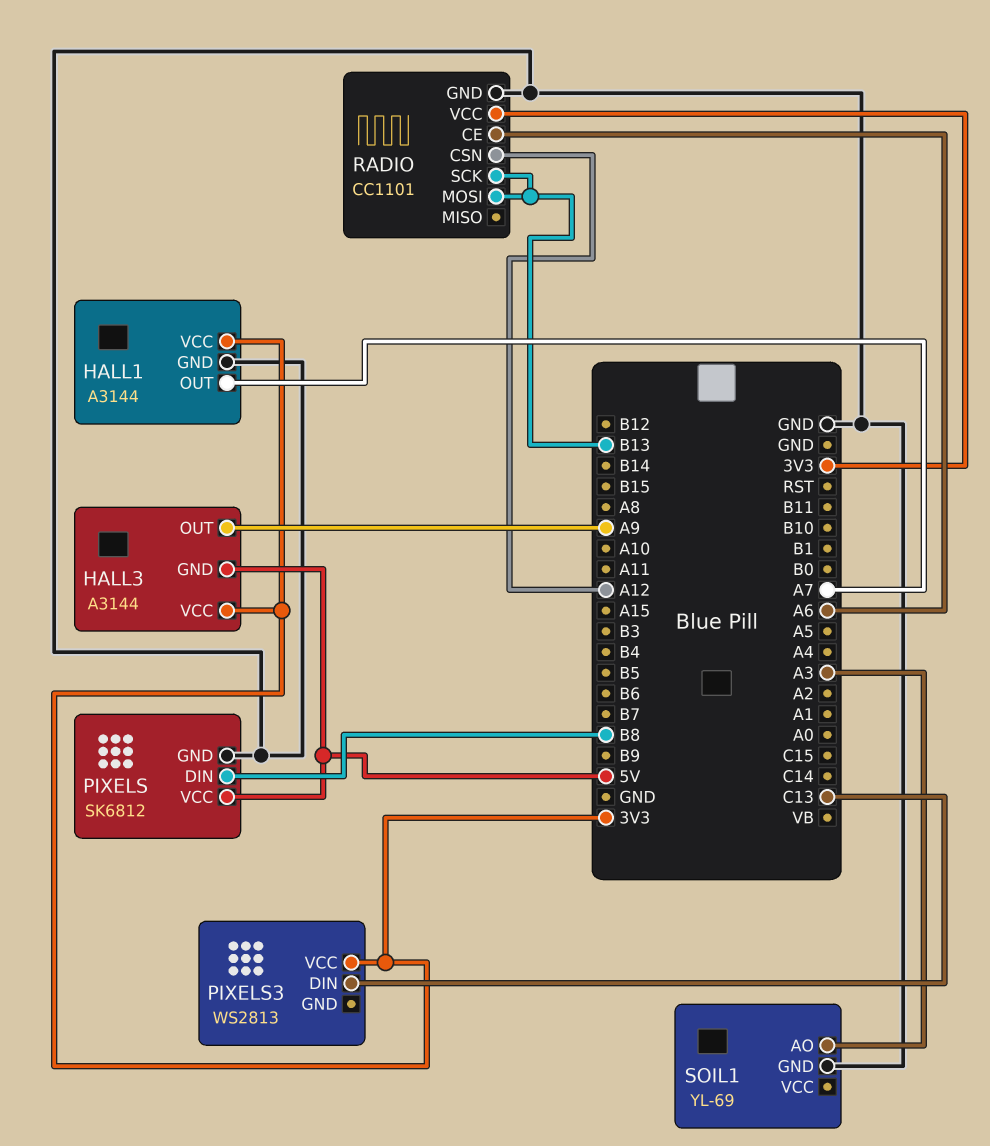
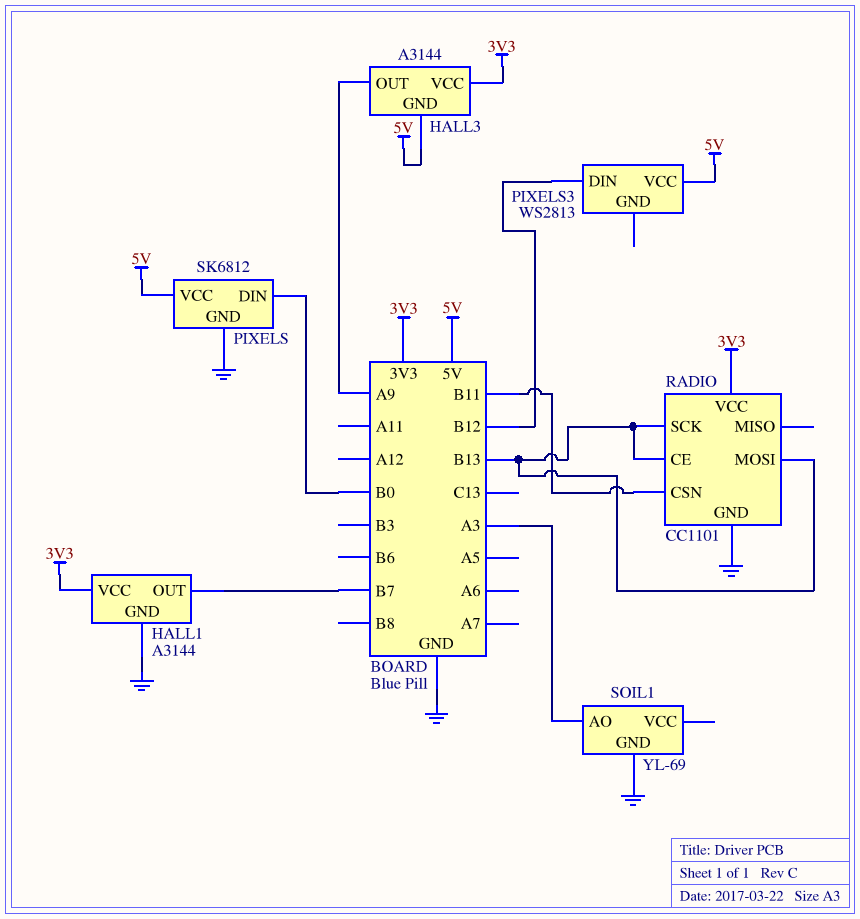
HALL1 pin OUT: A7 -> B7
PIXELS pin DIN: B8 -> B0
PIXELS3 pin DIN: C13 -> B12
PIXELS3 pin VCC: 3V3 -> 5V
RADIO pin CE: A6 -> B13
RADIO pin CSN: A12 -> B11

